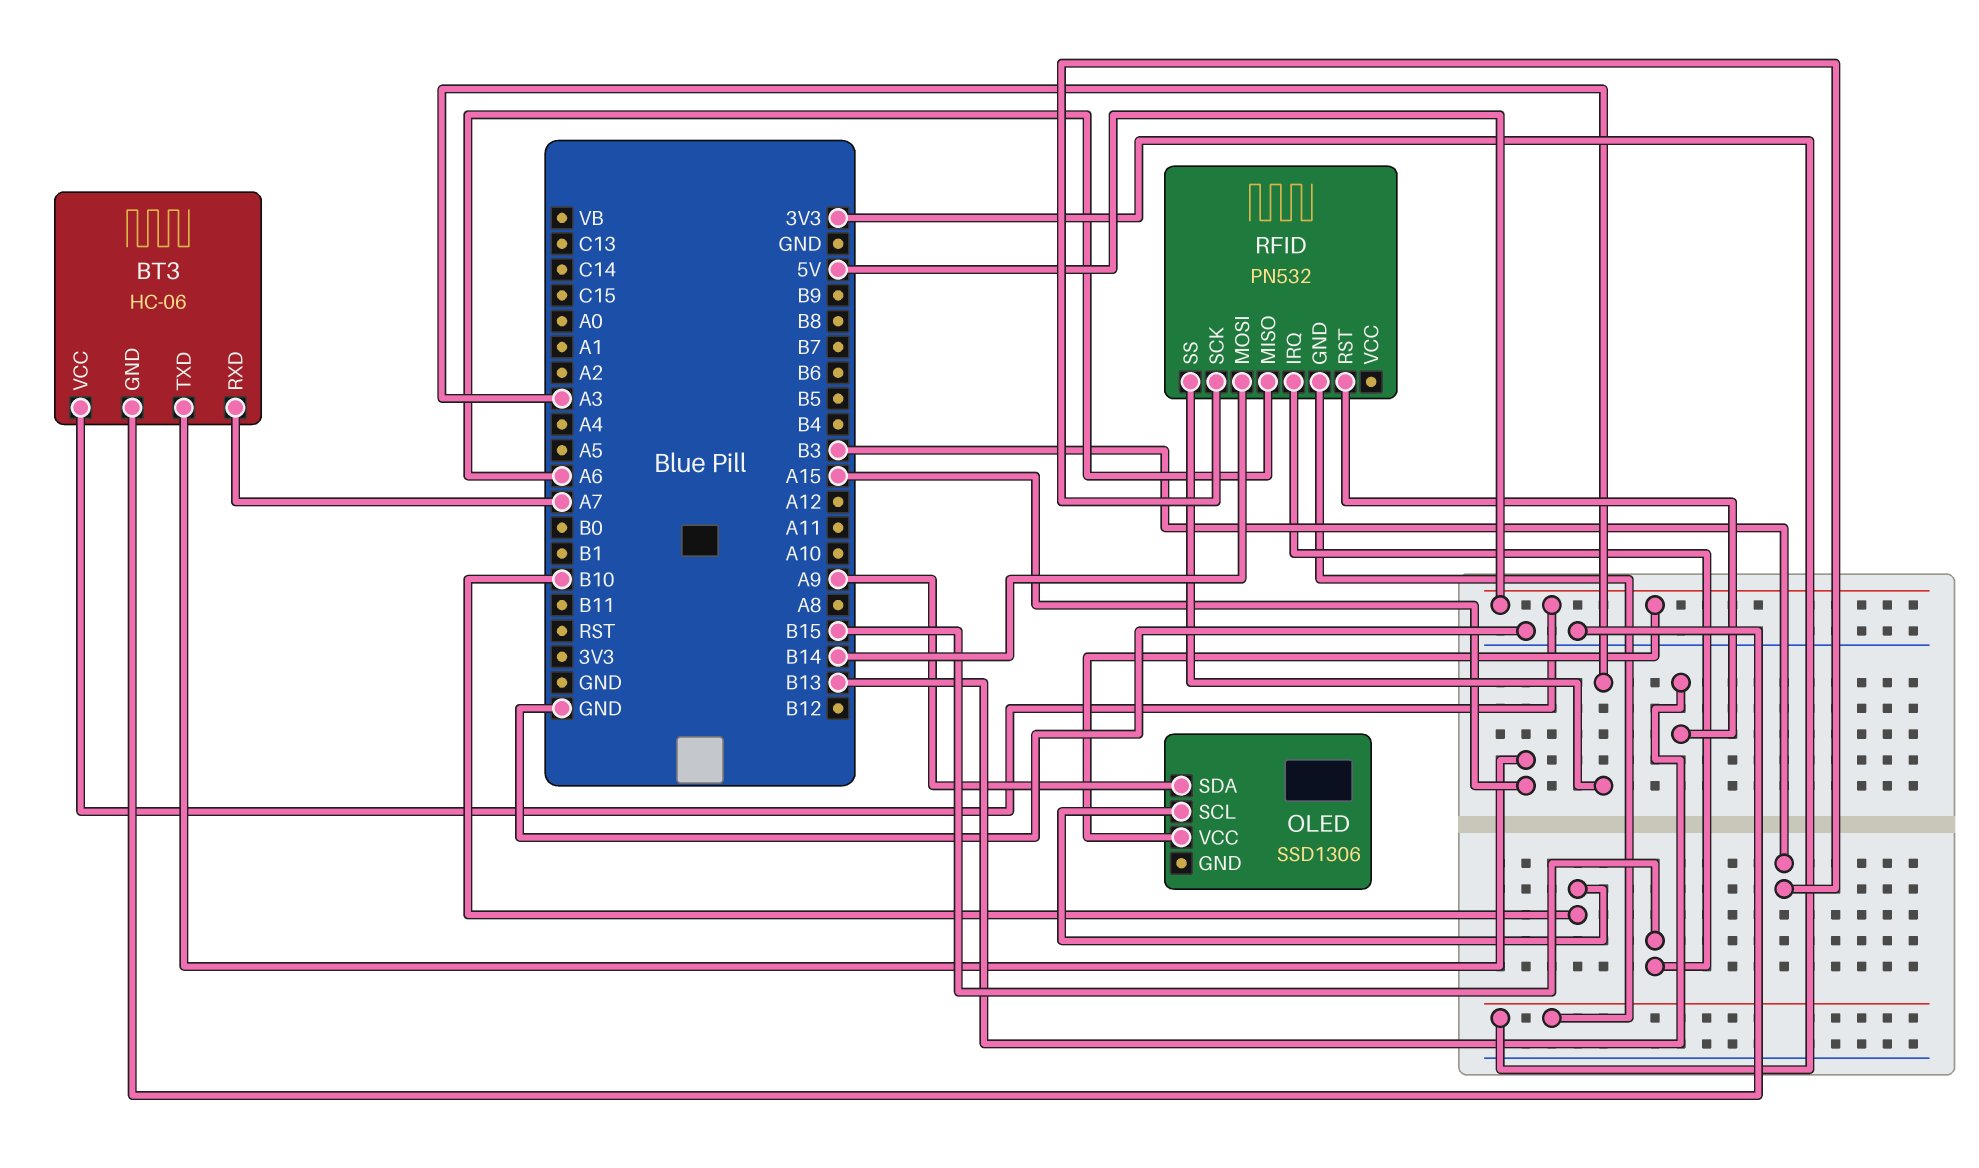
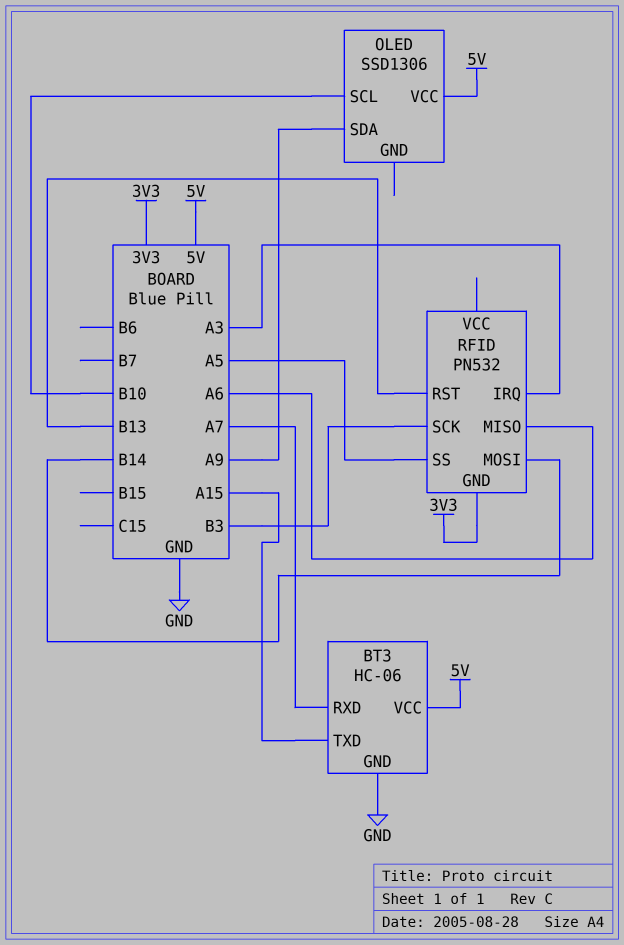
RFID pin IRQ: B15 -> A3
RFID pin SS: A3 -> A5

